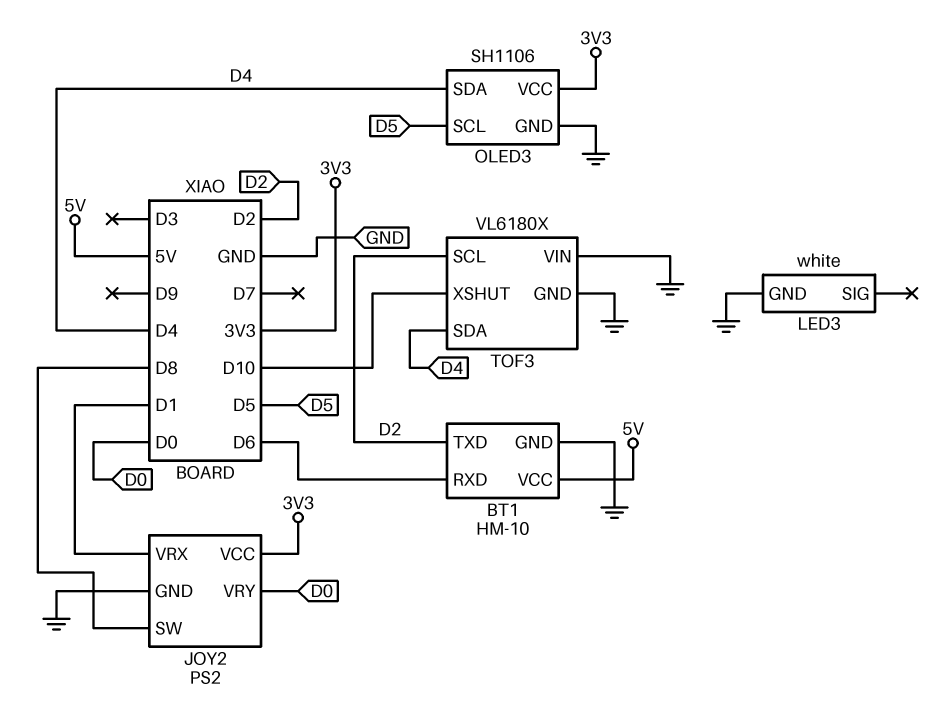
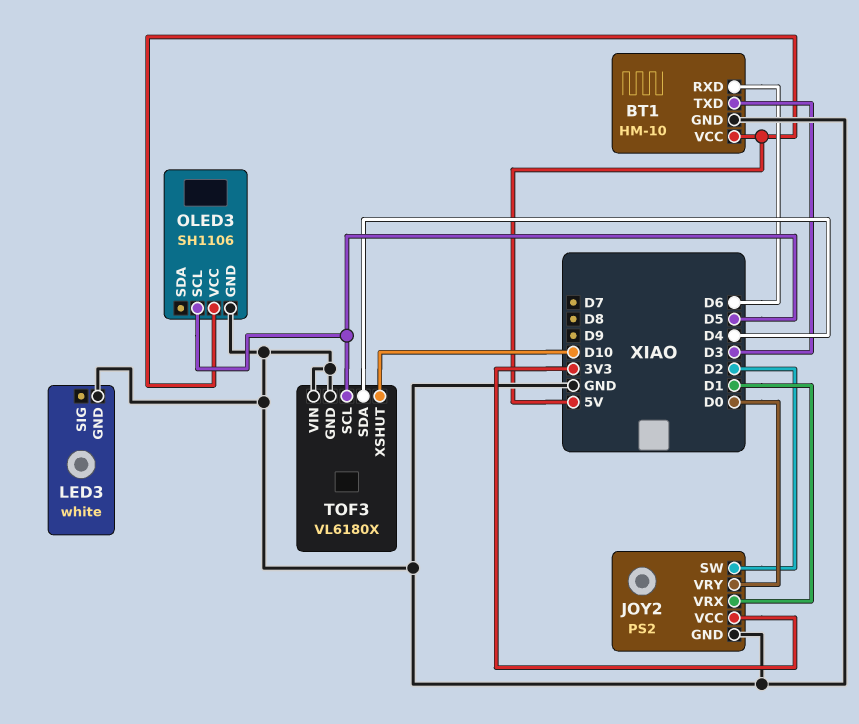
BT1 pin TXD: D2 -> D3
JOY2 pin SW: D8 -> D2
OLED3 pin SDA: D4 -> none
OLED3 pin VCC: 3V3 -> 5V
TOF3 pin SCL: D2 -> D5

